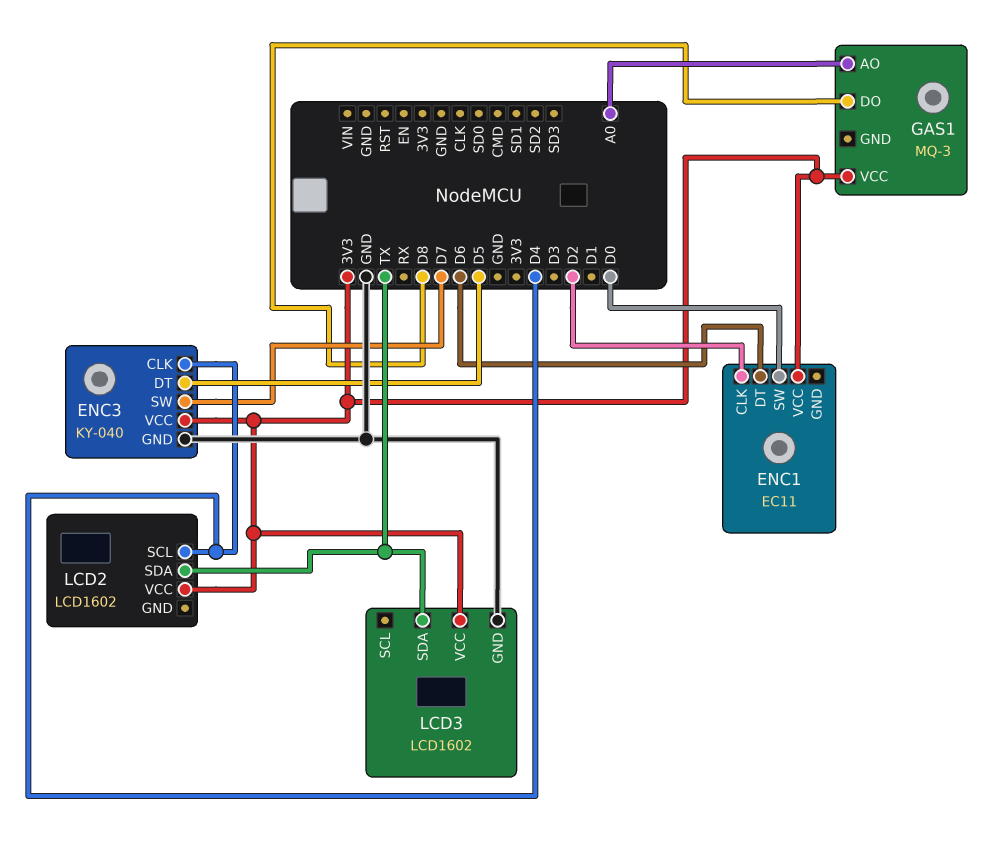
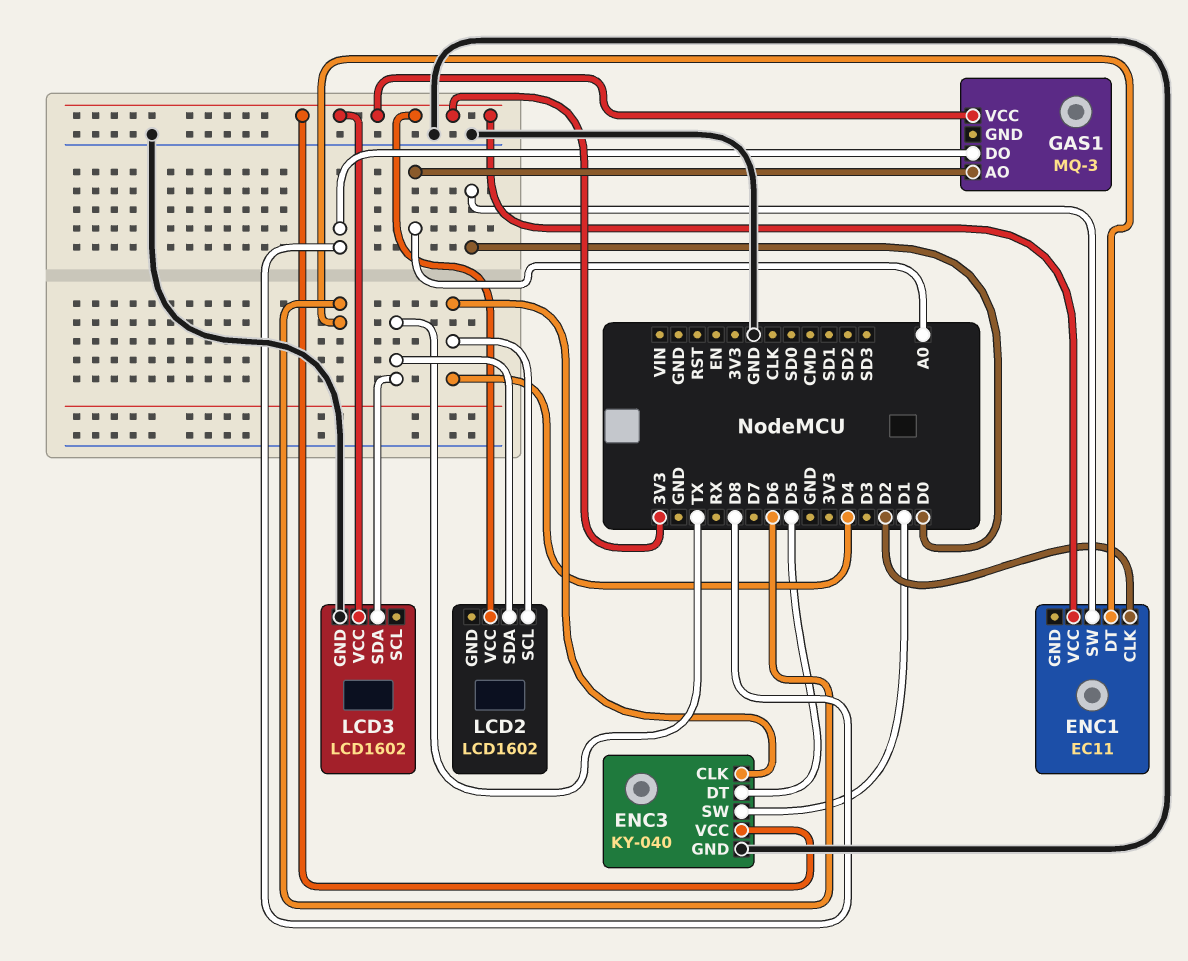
ENC3 pin SW: D7 -> D1

